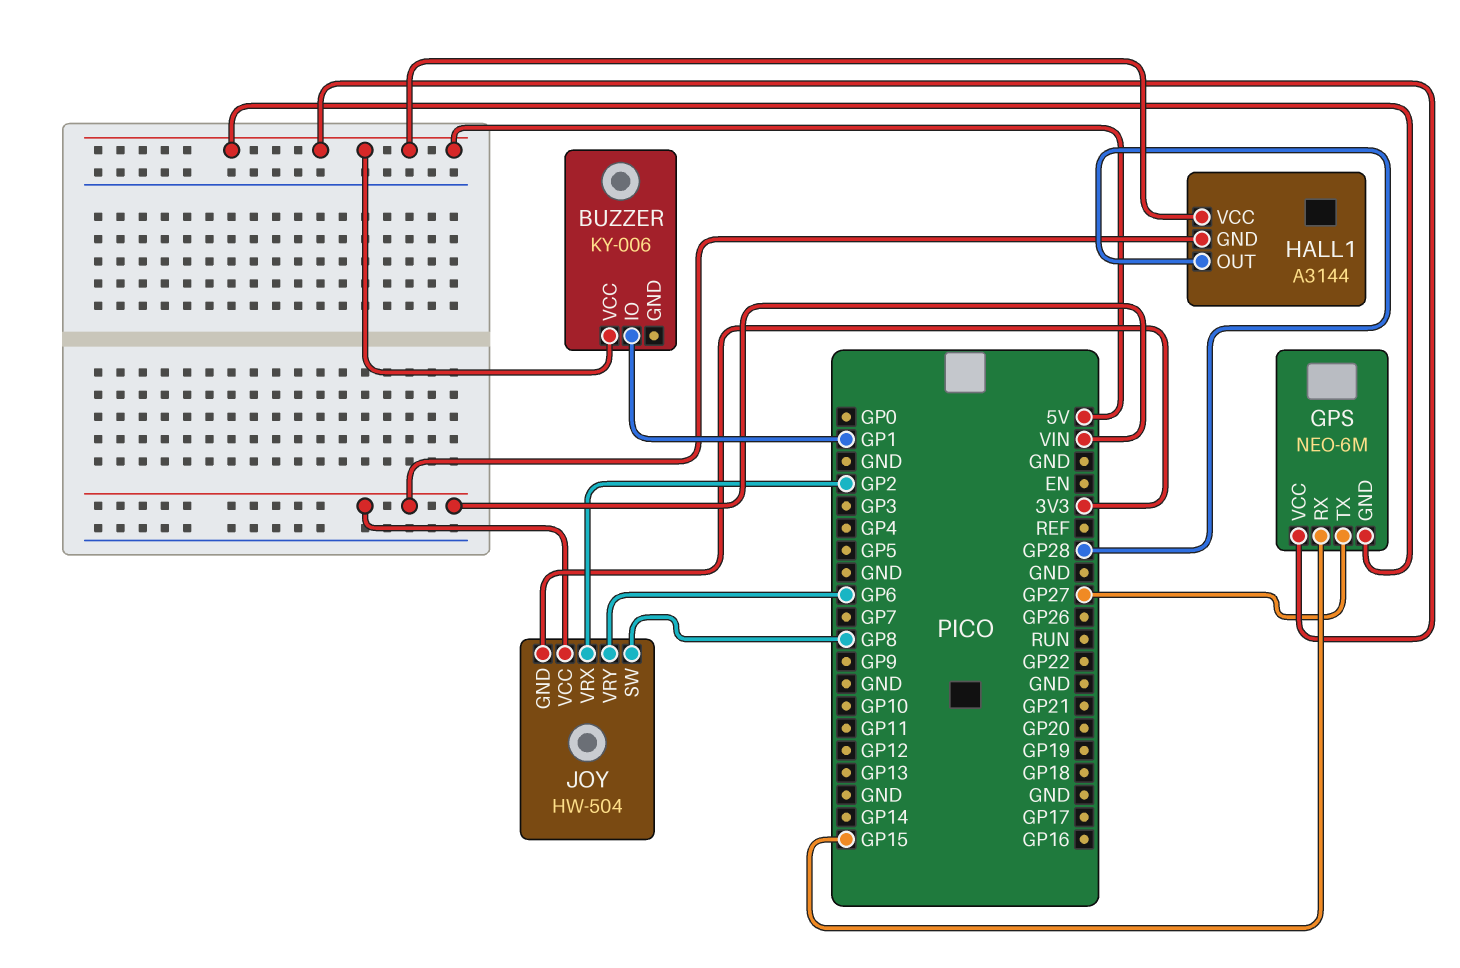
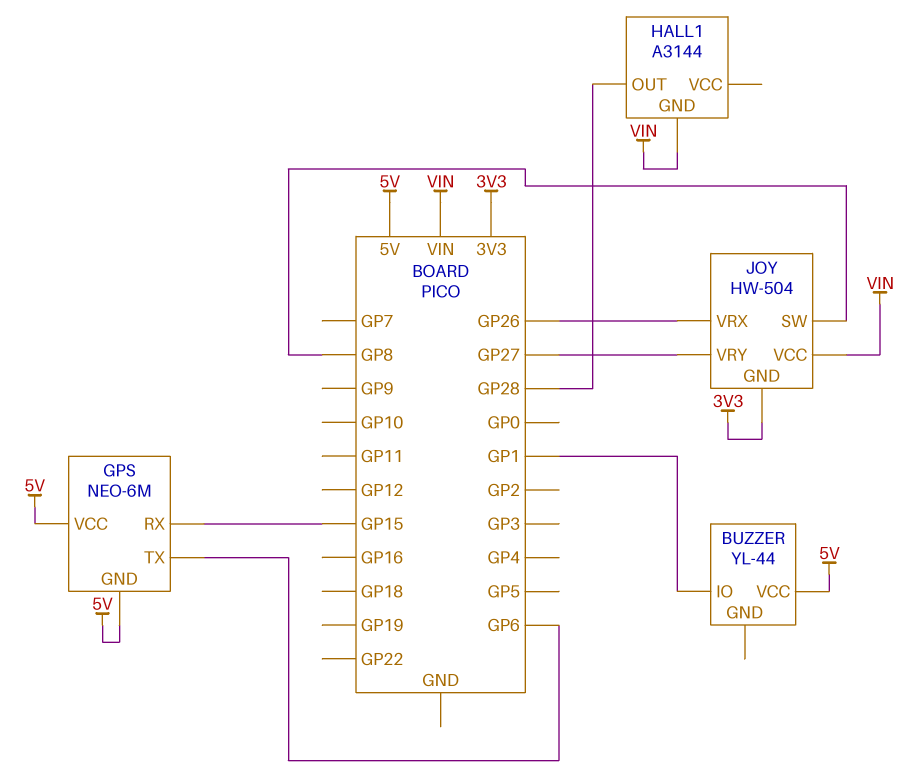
BUZZER: KY-006 -> YL-44
GPS pin TX: GP27 -> GP6
HALL1 pin VCC: 5V -> none
JOY pin VRX: GP2 -> GP26
JOY pin VRY: GP6 -> GP27

